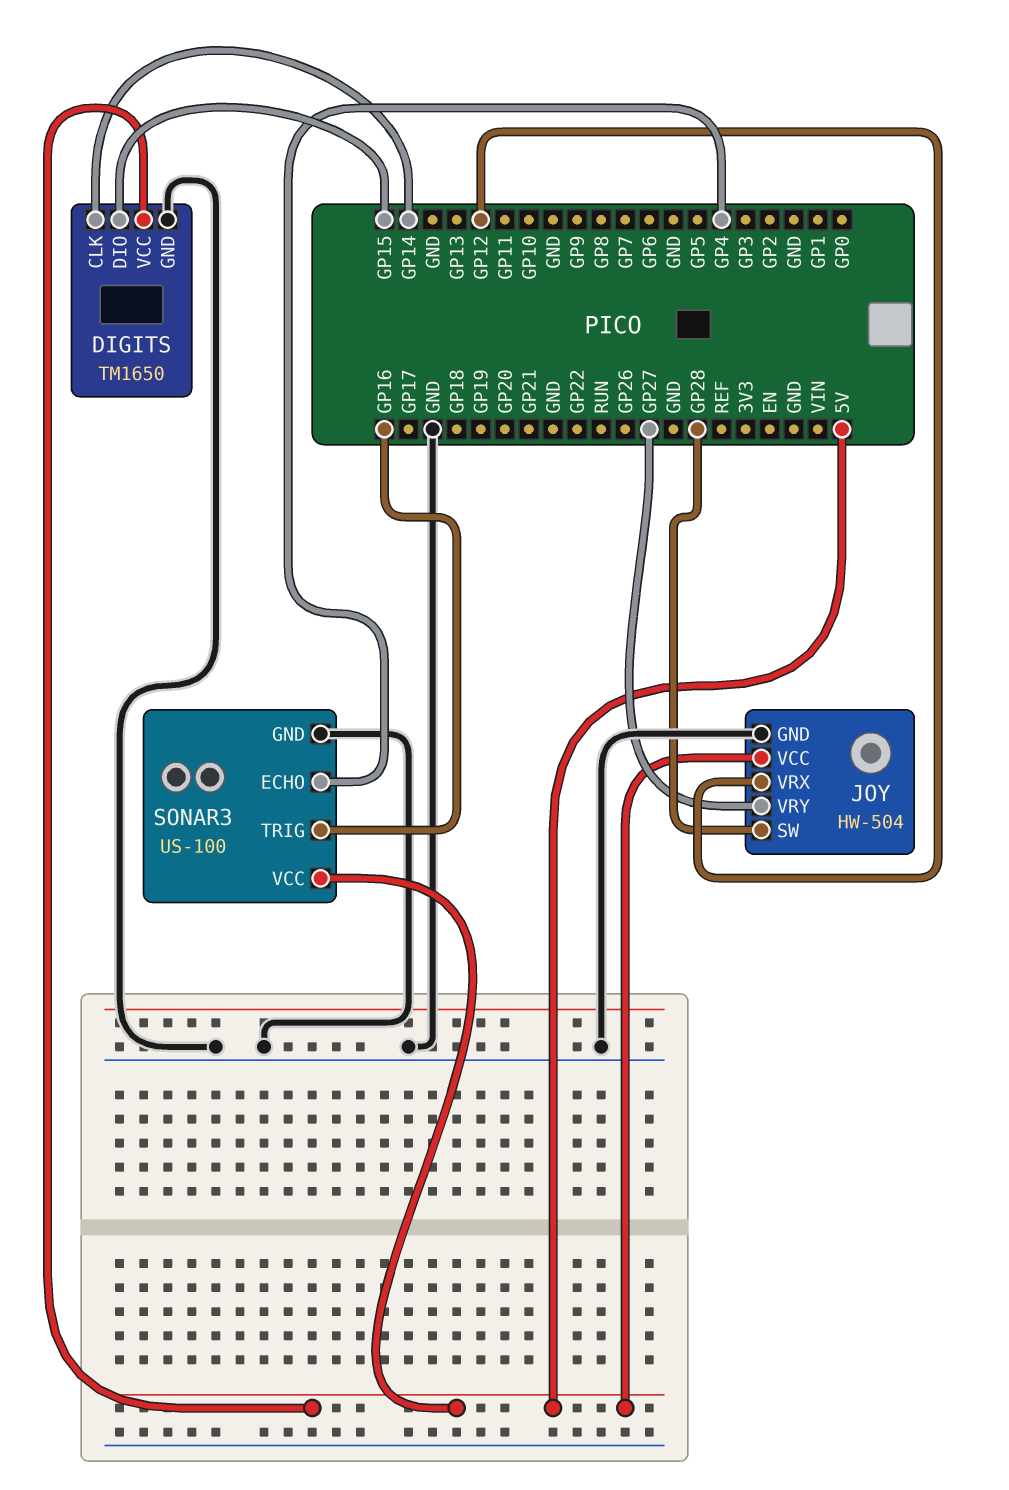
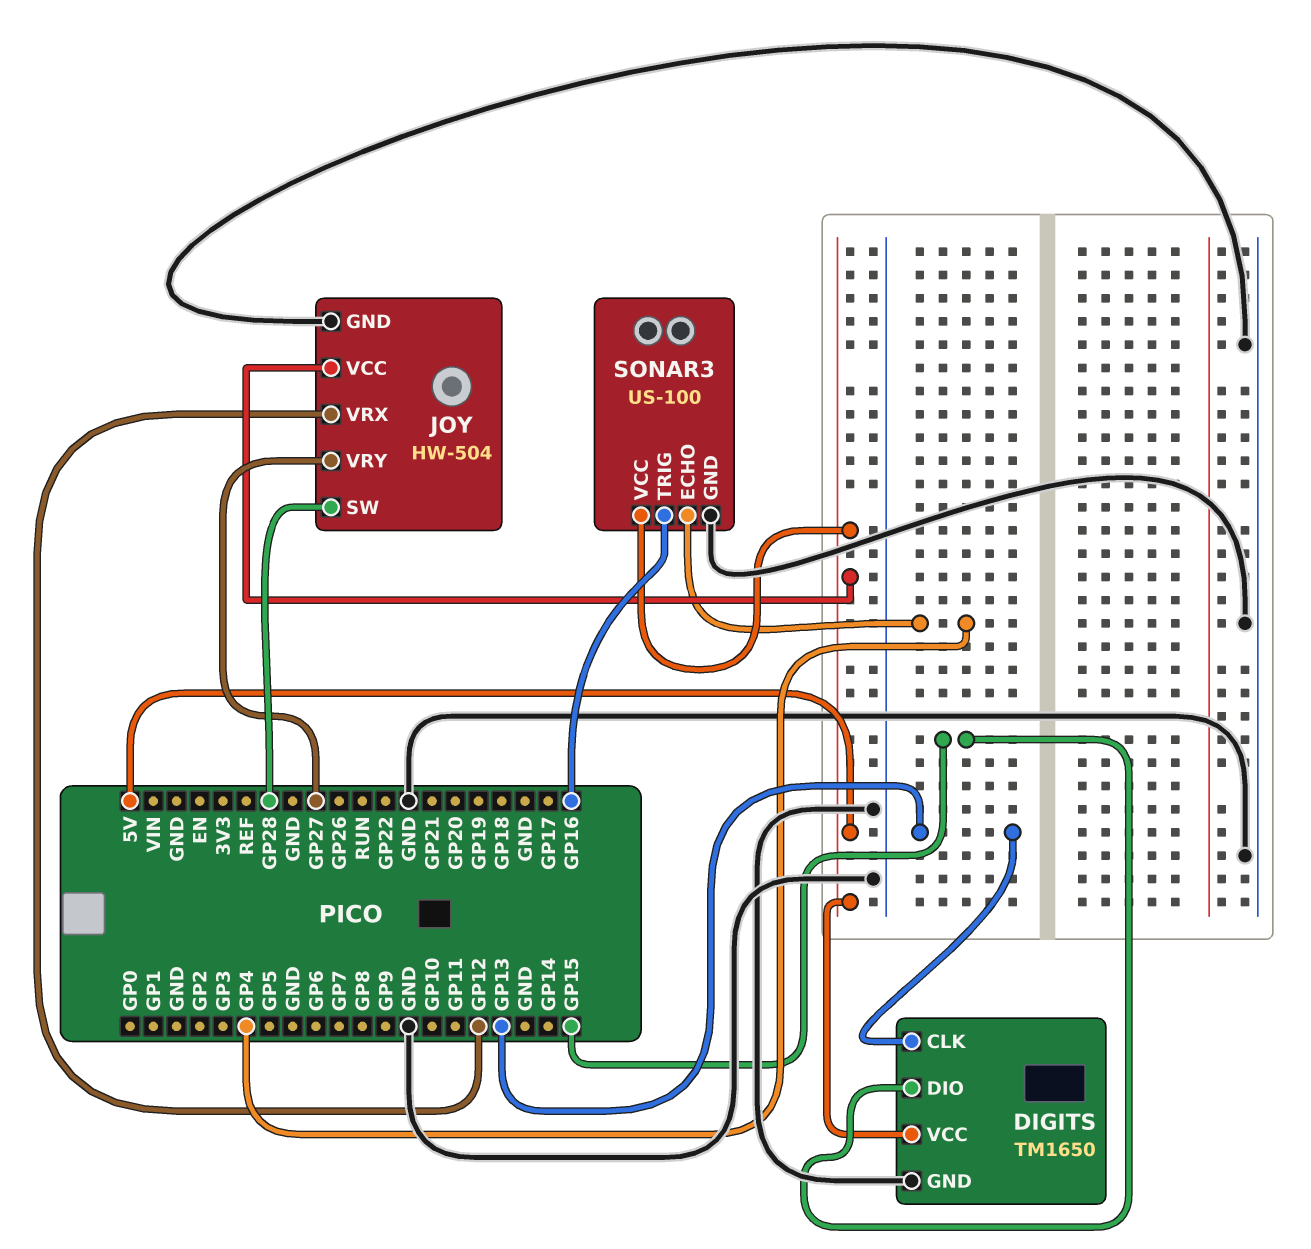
DIGITS pin CLK: GP14 -> GP13

